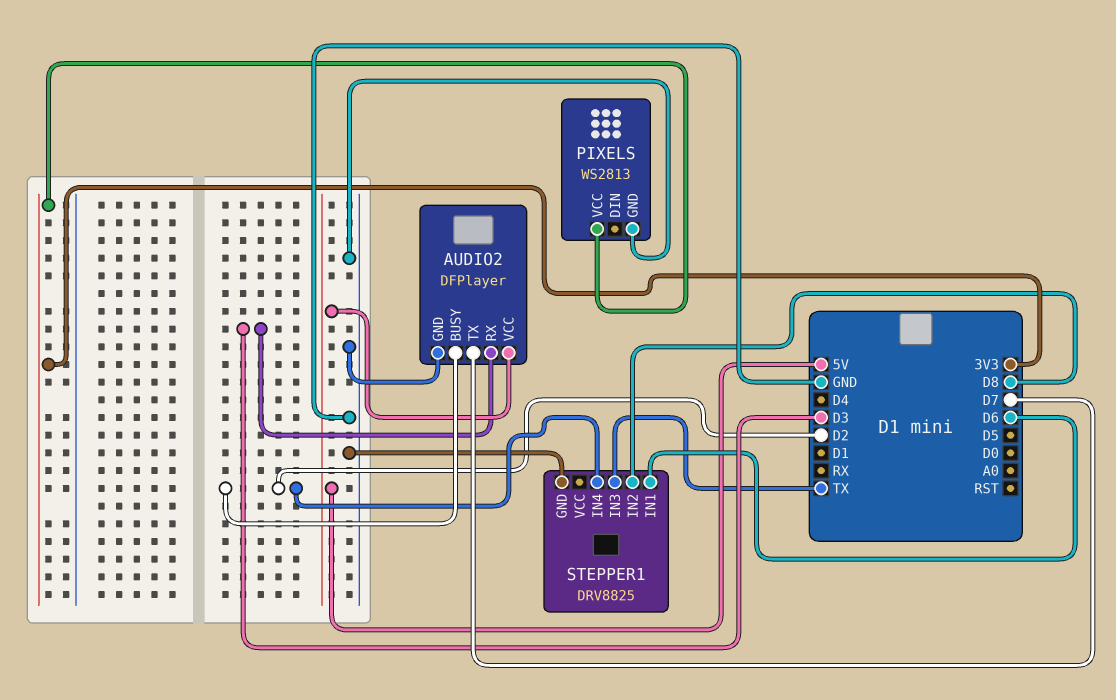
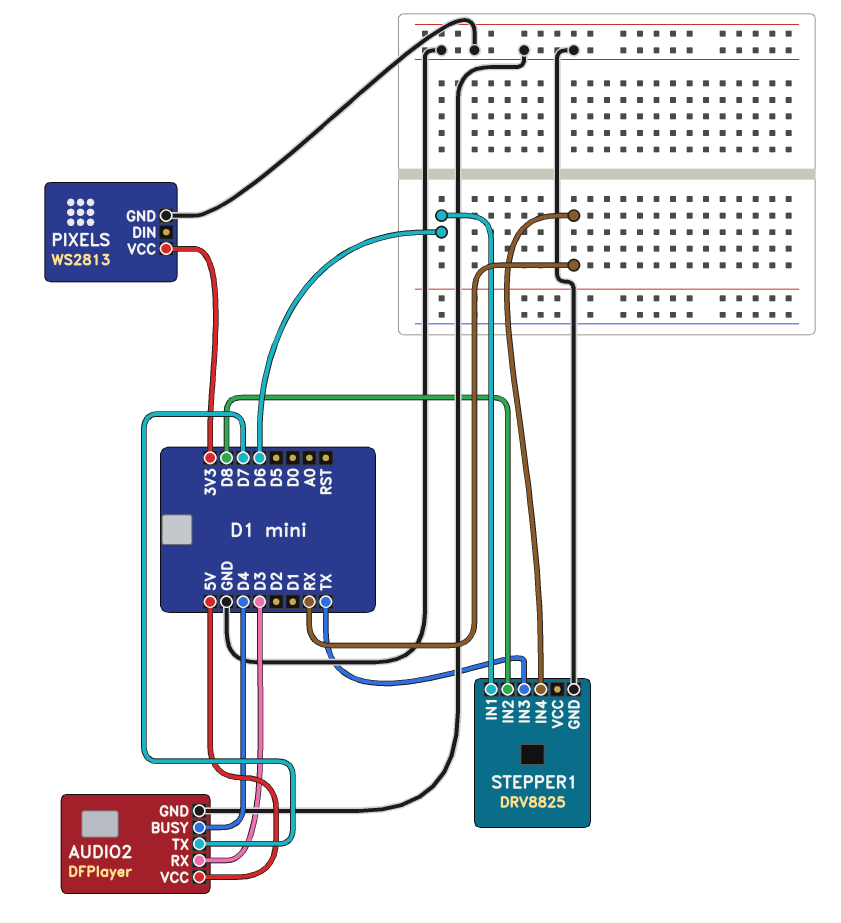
AUDIO2 pin BUSY: D2 -> D4
STEPPER1 pin IN4: D2 -> RX

